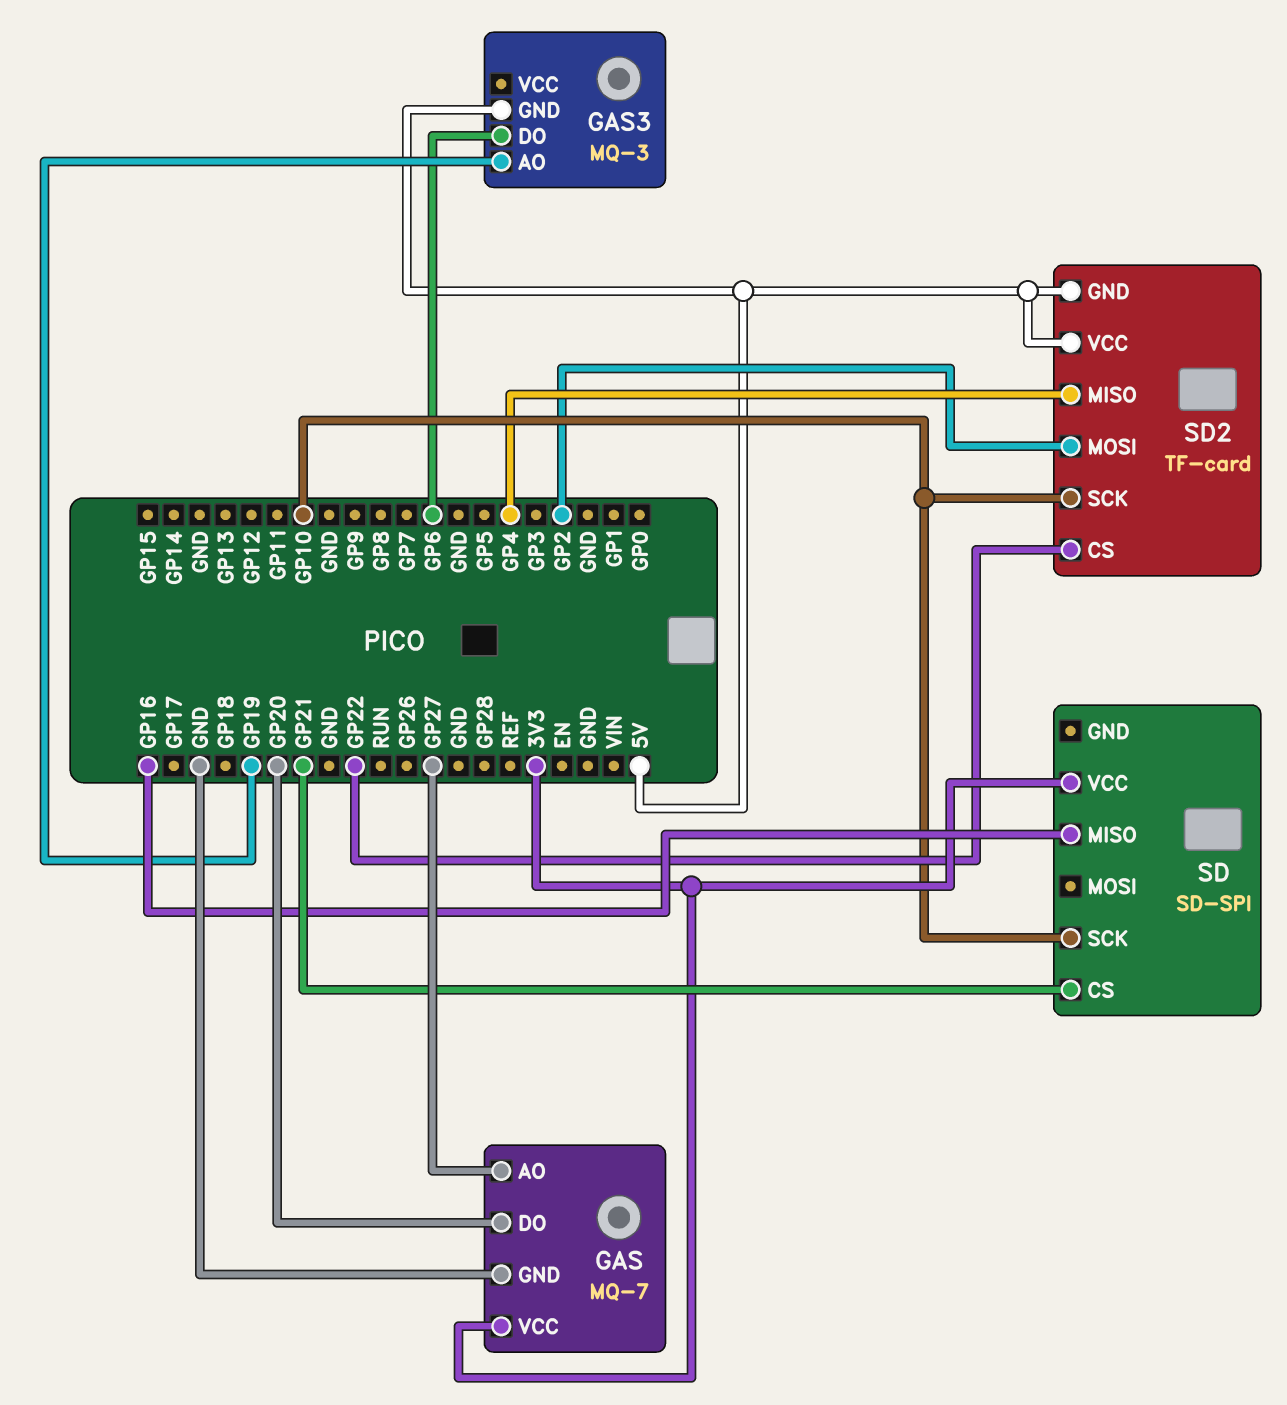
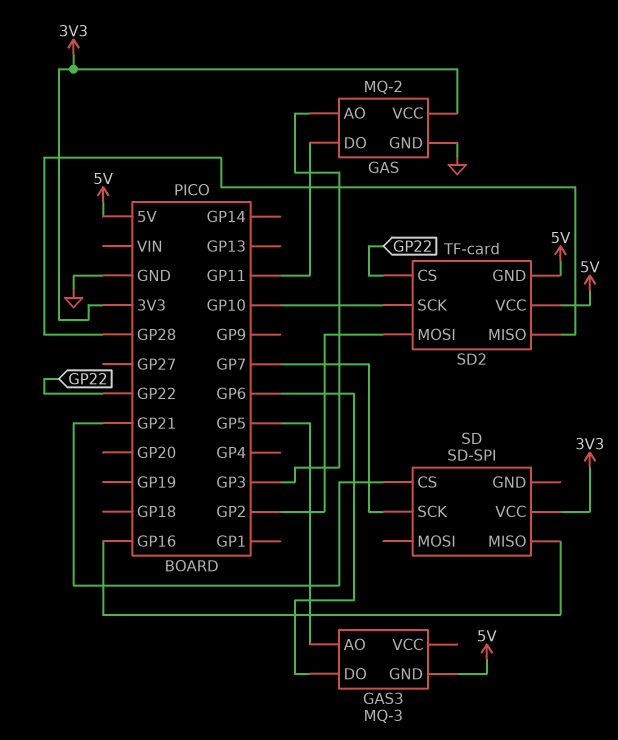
GAS: MQ-7 -> MQ-2
GAS pin AO: GP27 -> GP3
GAS pin DO: GP20 -> GP11
GAS3 pin AO: GP19 -> GP5
SD pin SCK: GP10 -> GP7
SD2 pin MISO: GP4 -> GP28

